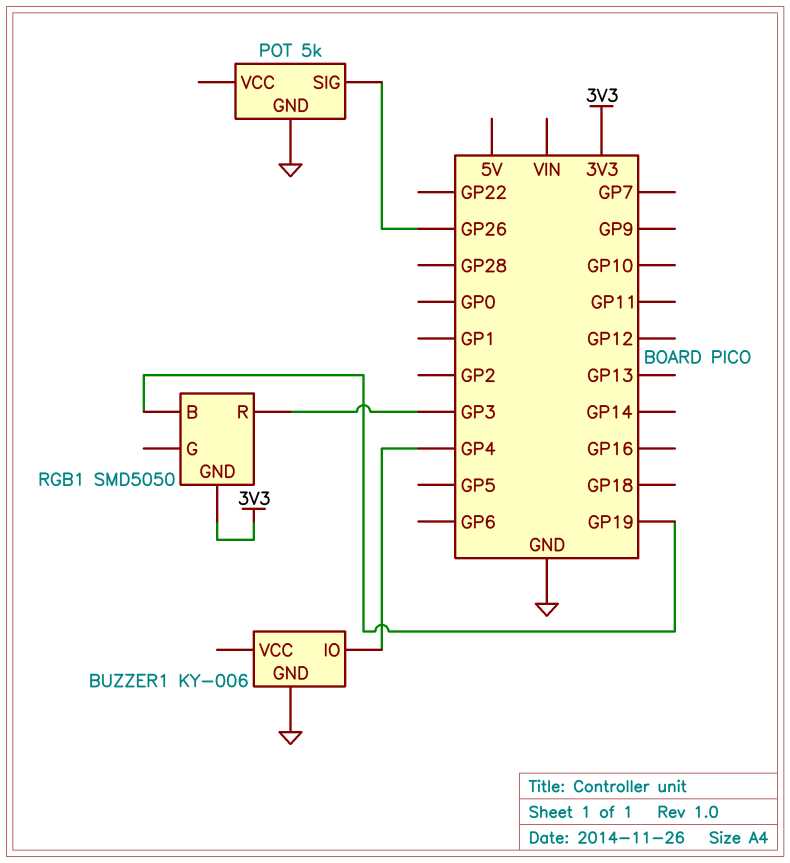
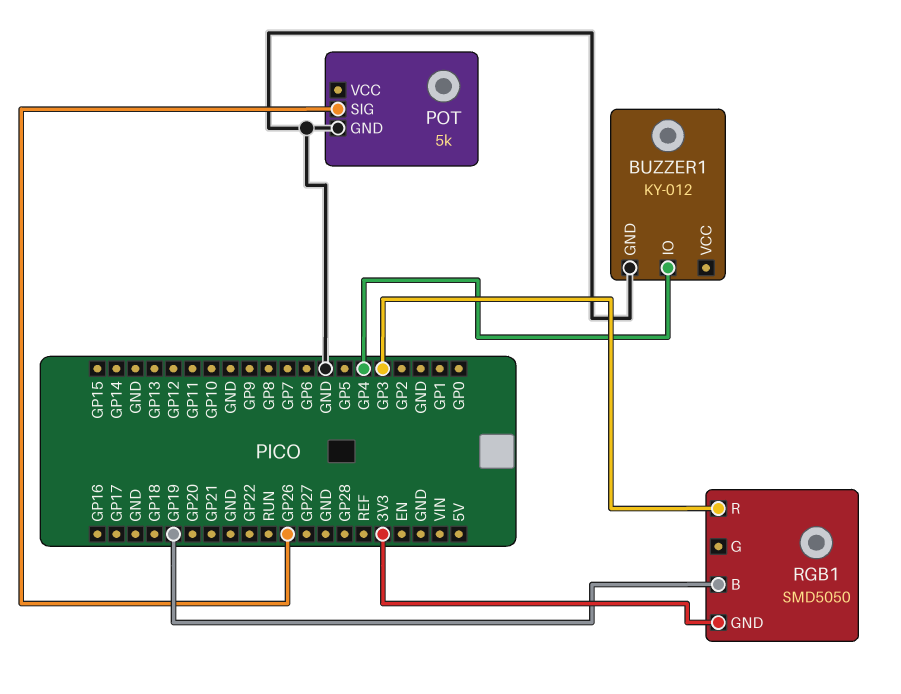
BUZZER1: KY-006 -> KY-012

